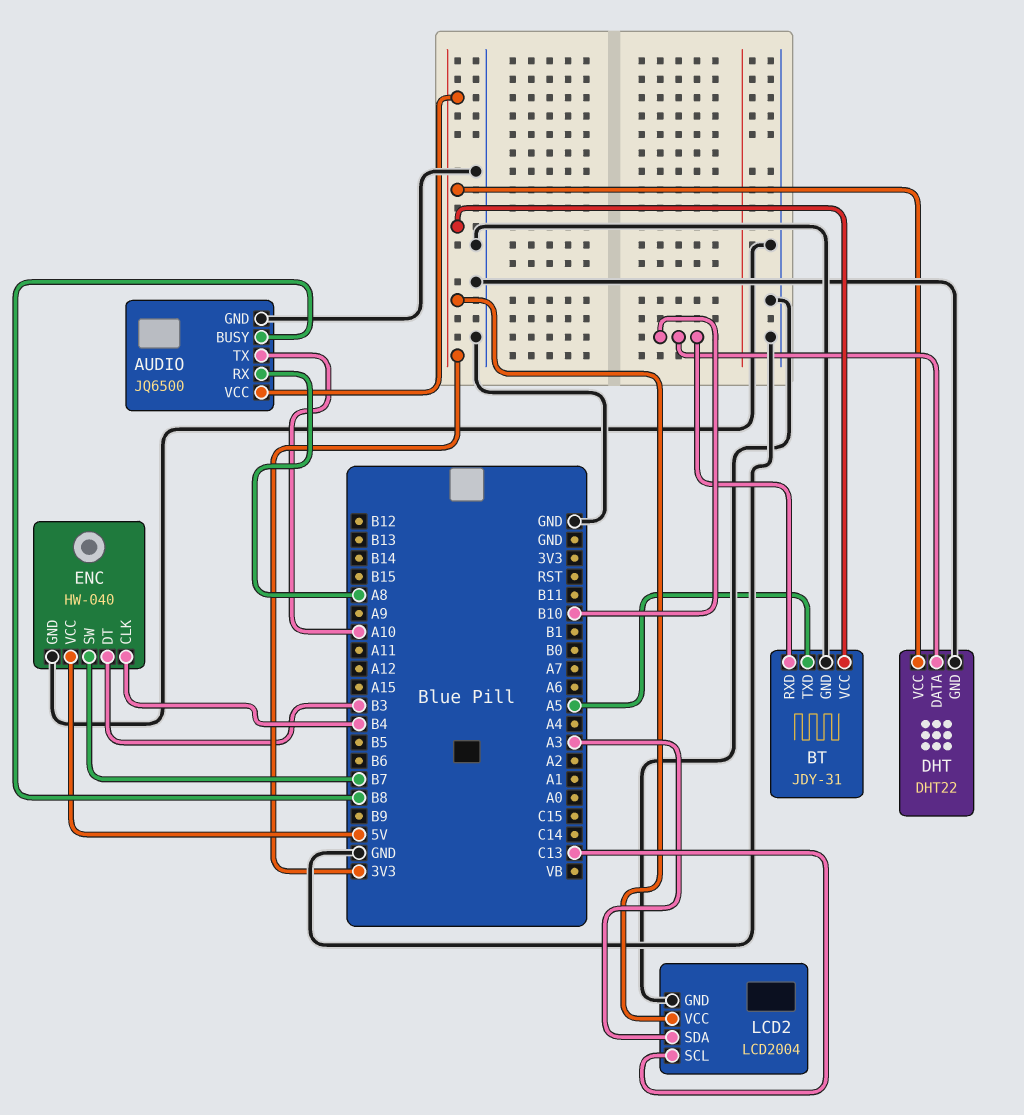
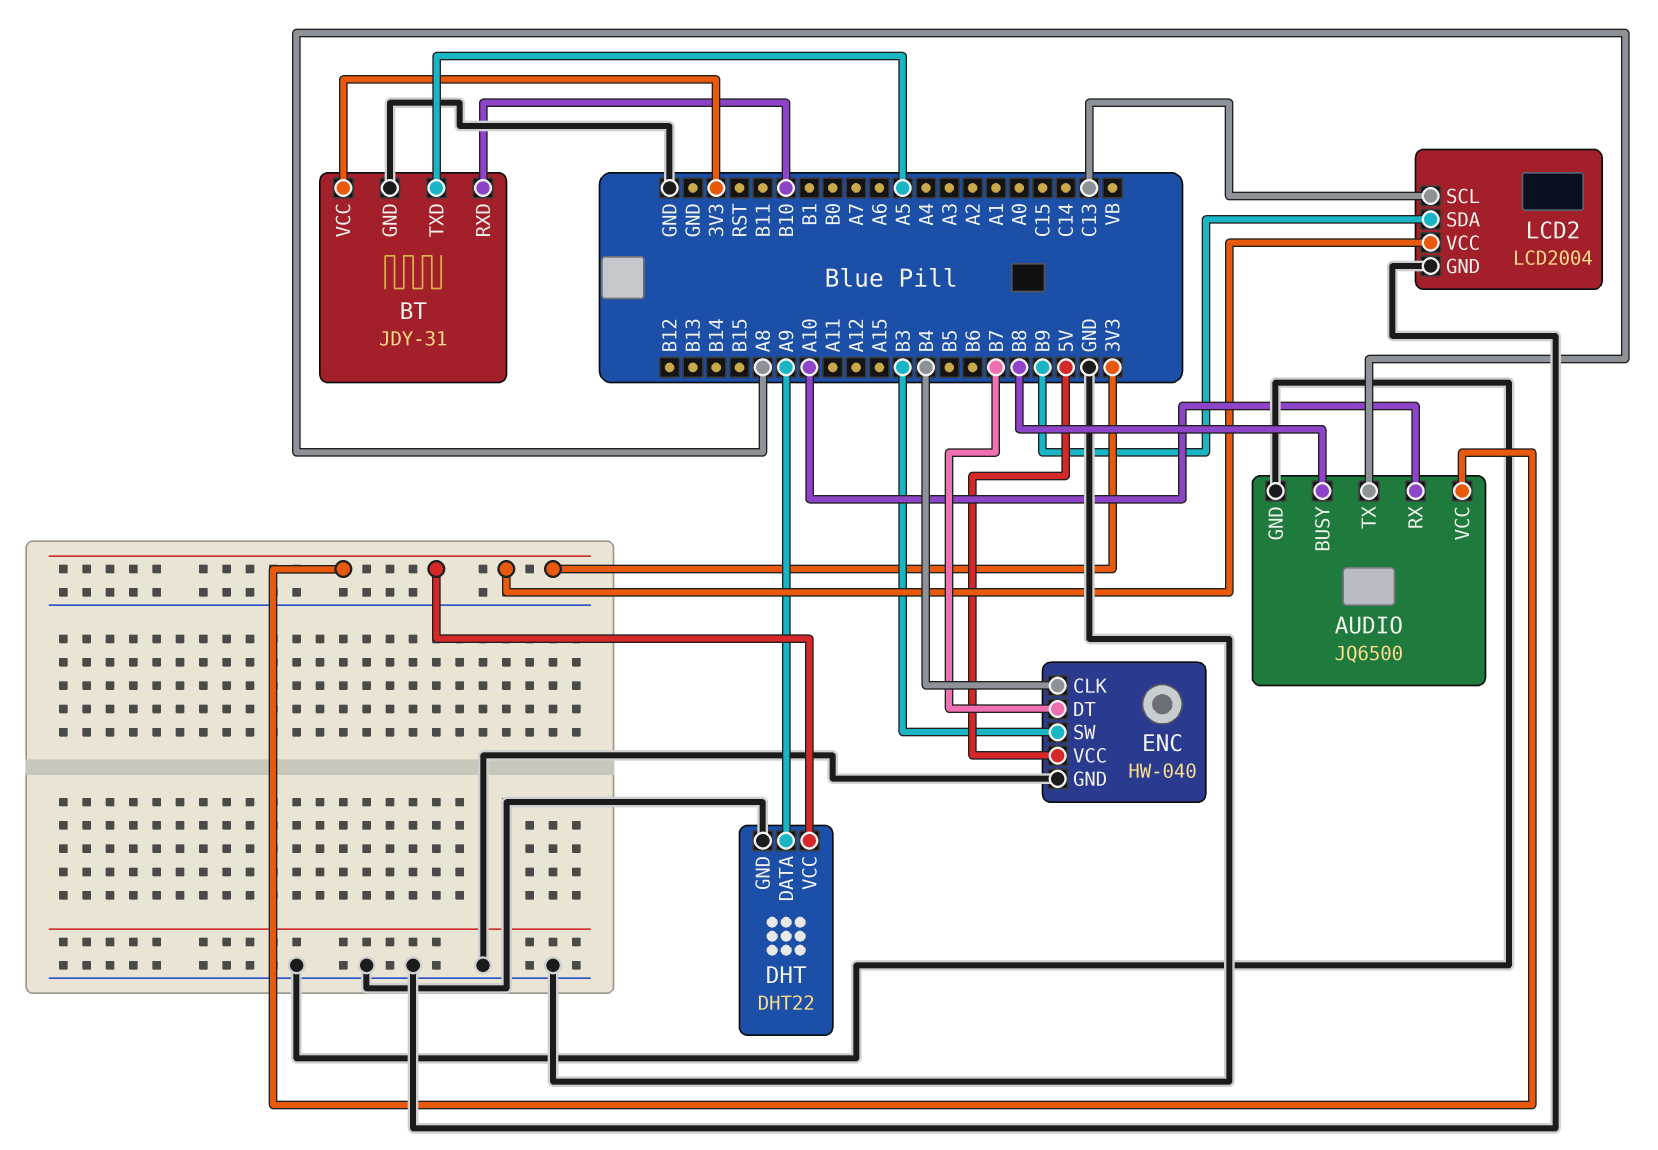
AUDIO pin RX: A8 -> A10
AUDIO pin TX: A10 -> A8
DHT pin DATA: B10 -> A9
ENC pin DT: B3 -> B7
ENC pin SW: B7 -> B3
LCD2 pin SDA: A3 -> B9

